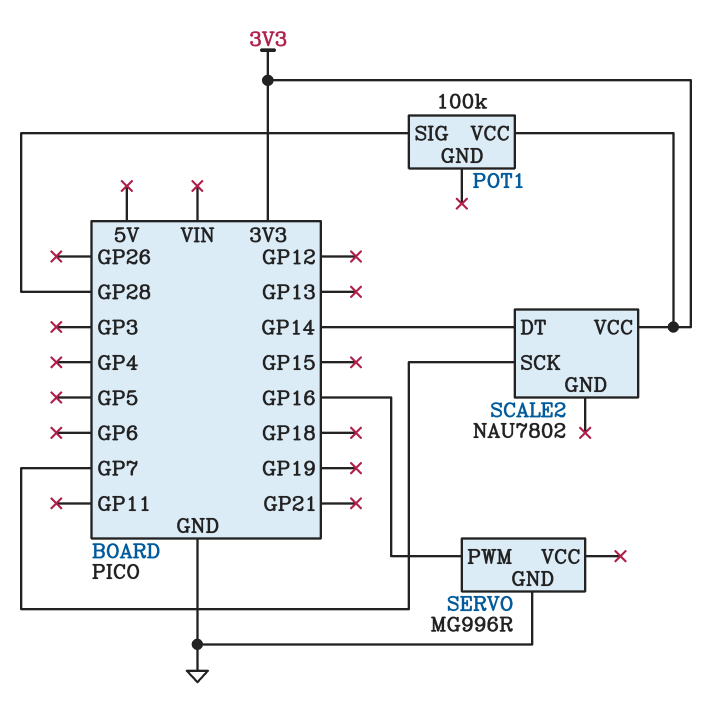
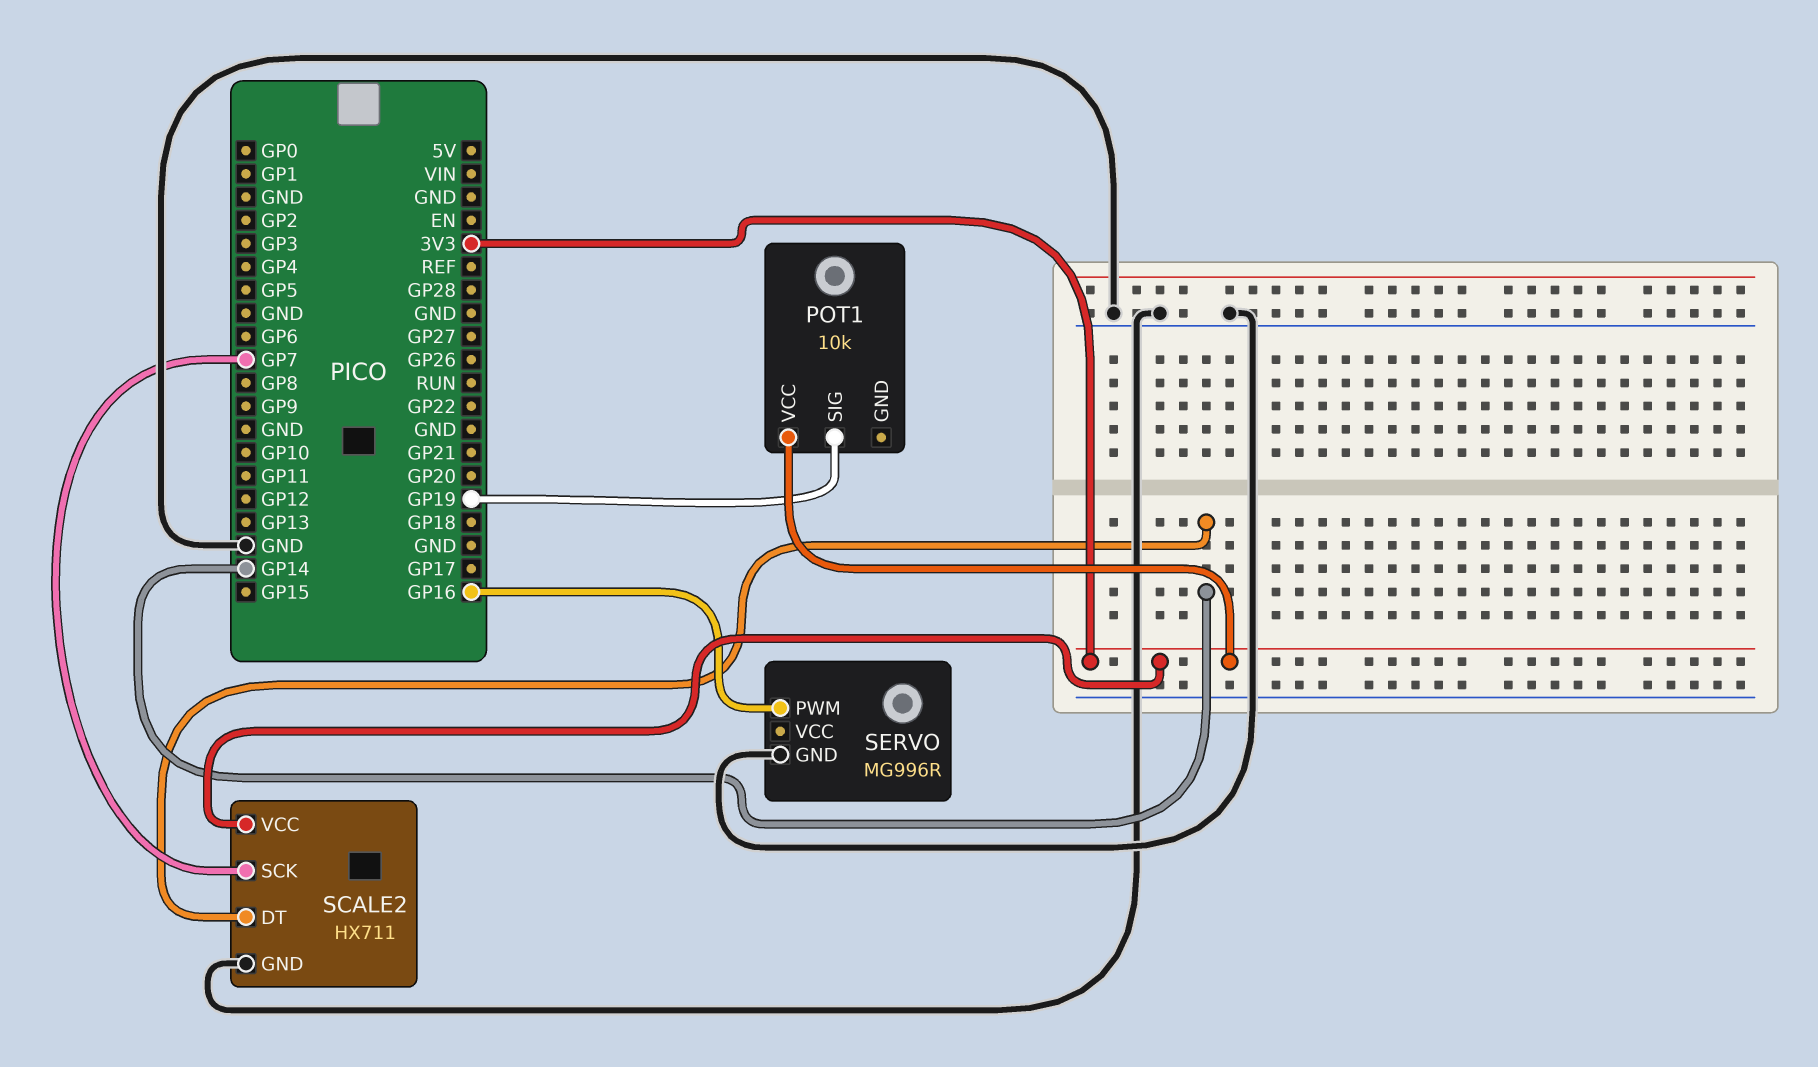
POT1: 100k -> 10k
POT1 pin SIG: GP28 -> GP19
SCALE2: NAU7802 -> HX711
SCALE2 pin GND: none -> GND

